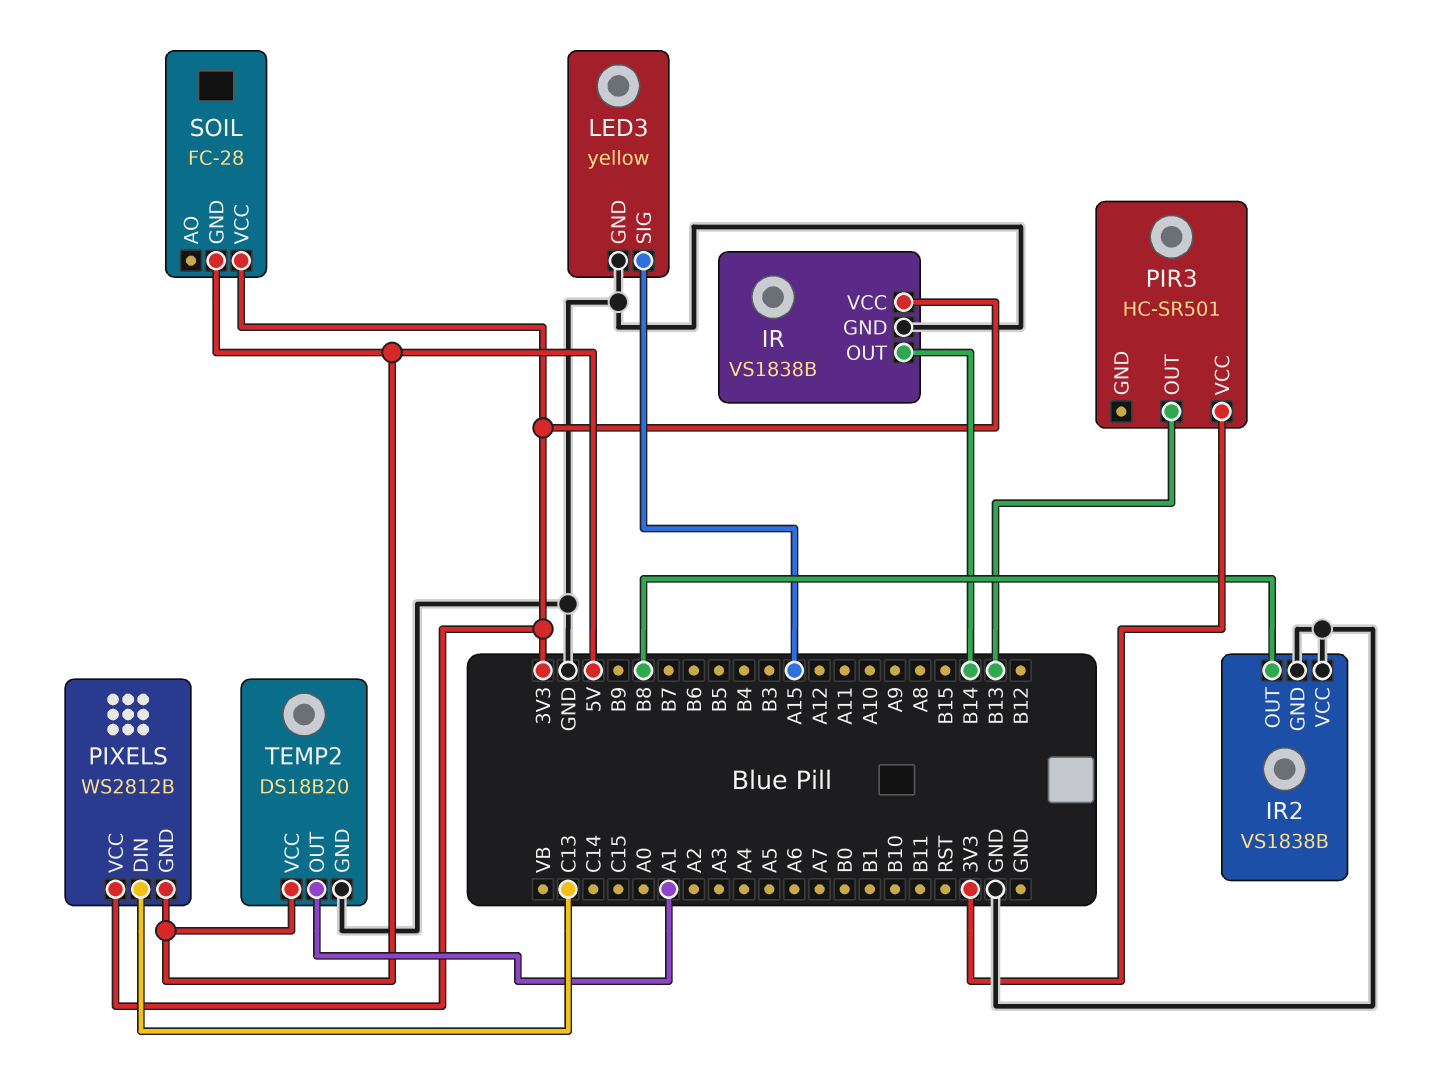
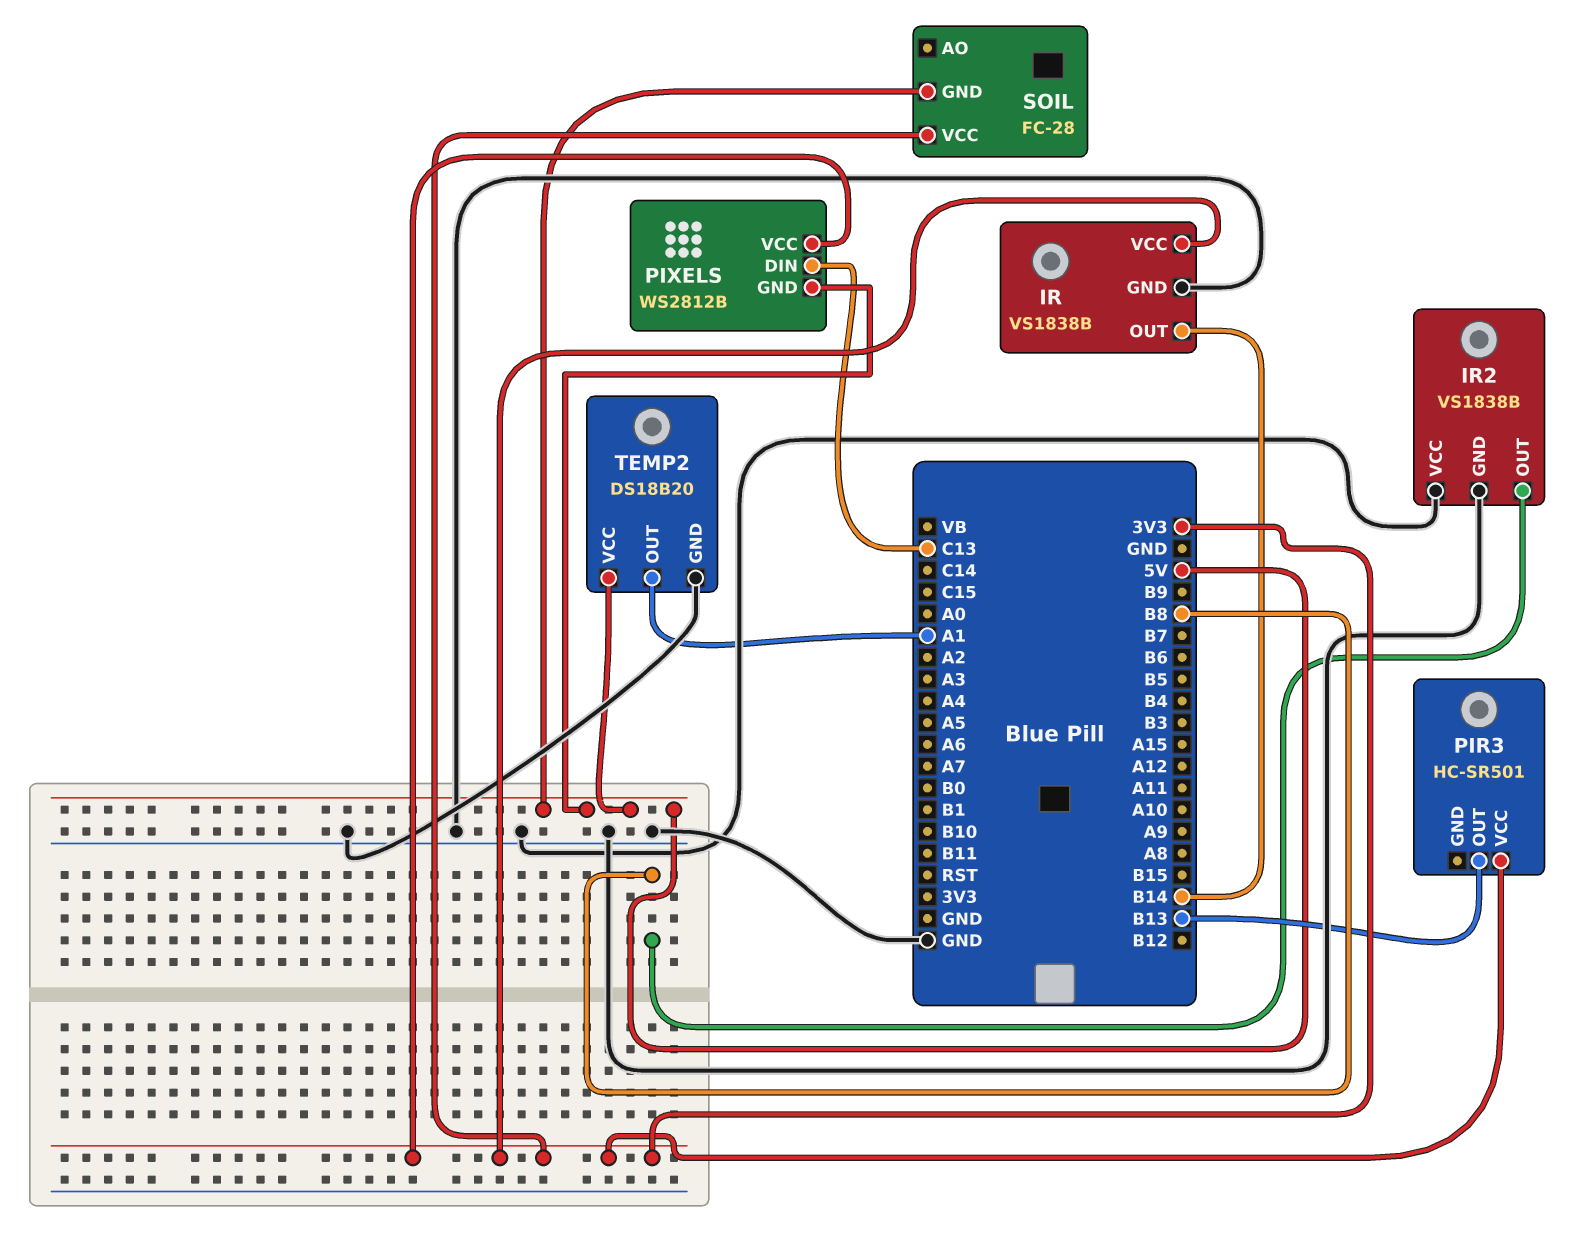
LED3: yellow -> none
LED3 pin GND: GND -> none
LED3 pin SIG: A15 -> none

